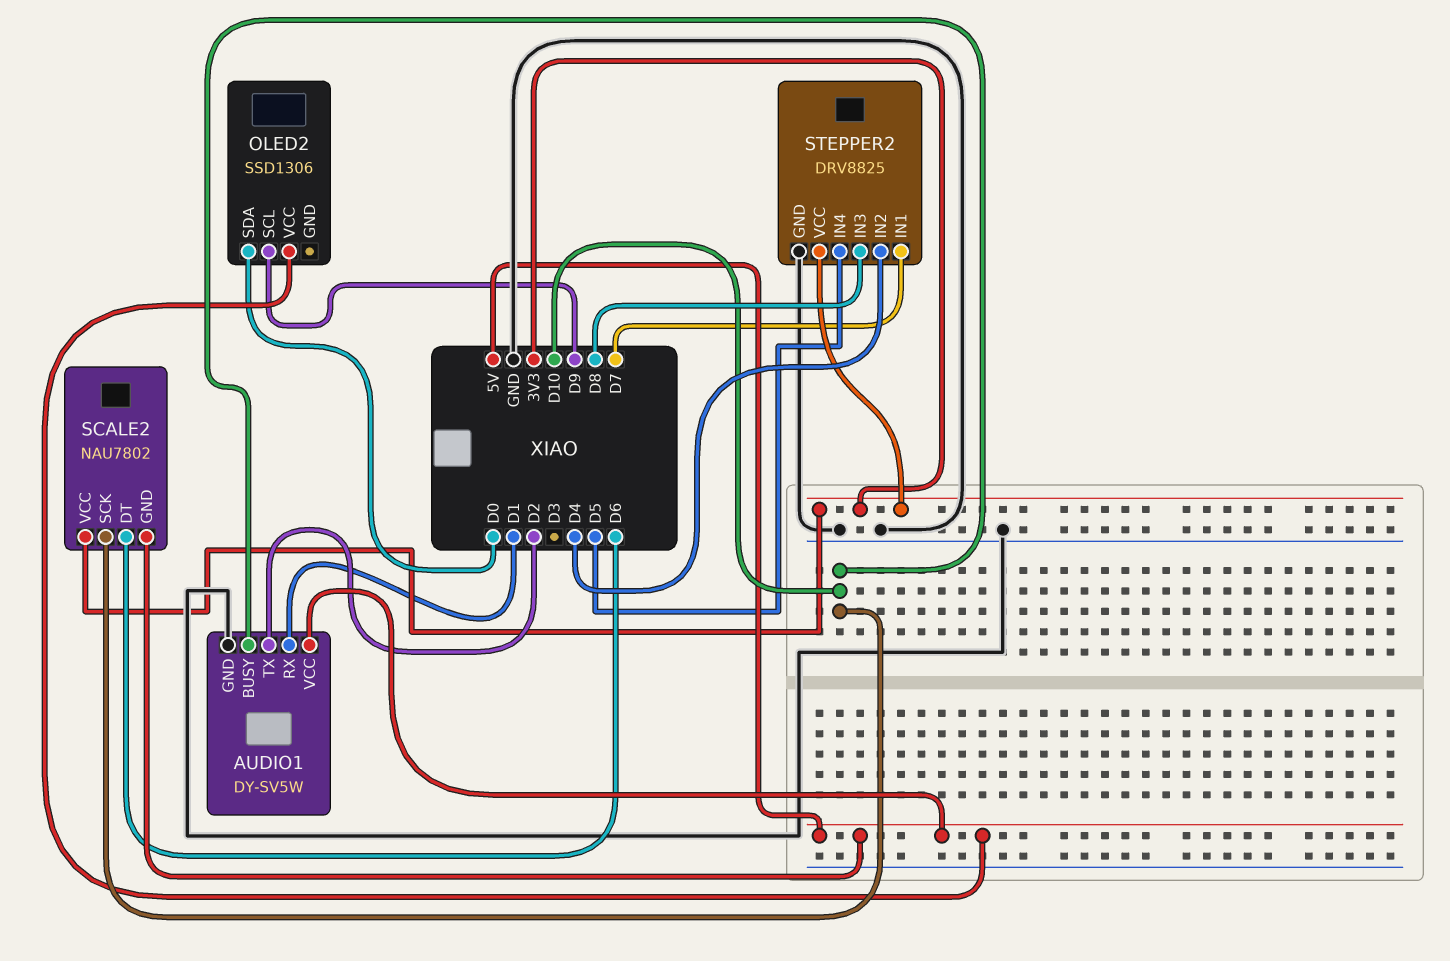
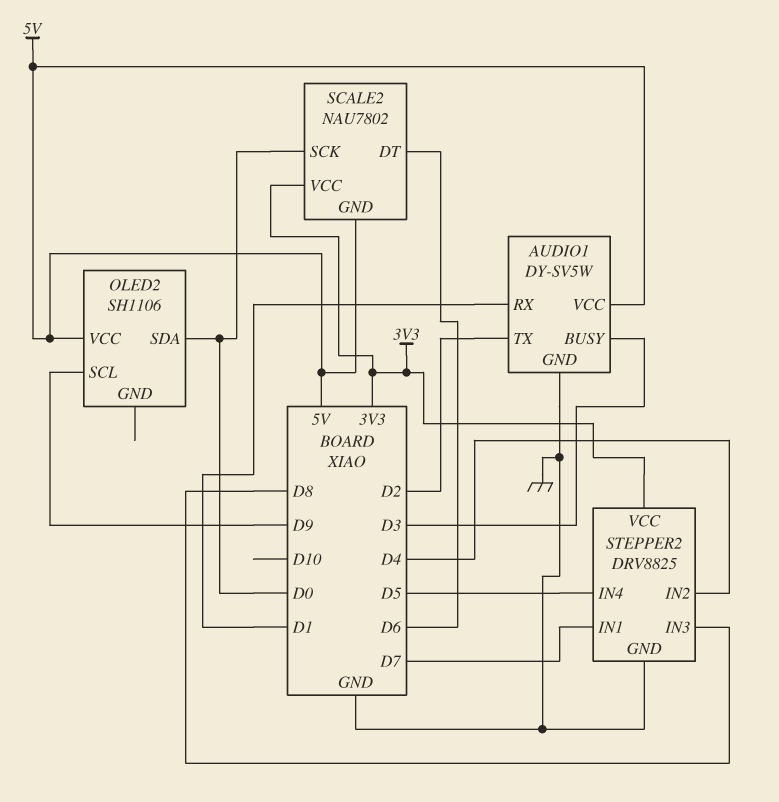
AUDIO1 pin BUSY: D10 -> D3
OLED2: SSD1306 -> SH1106
SCALE2 pin SCK: D10 -> D0

